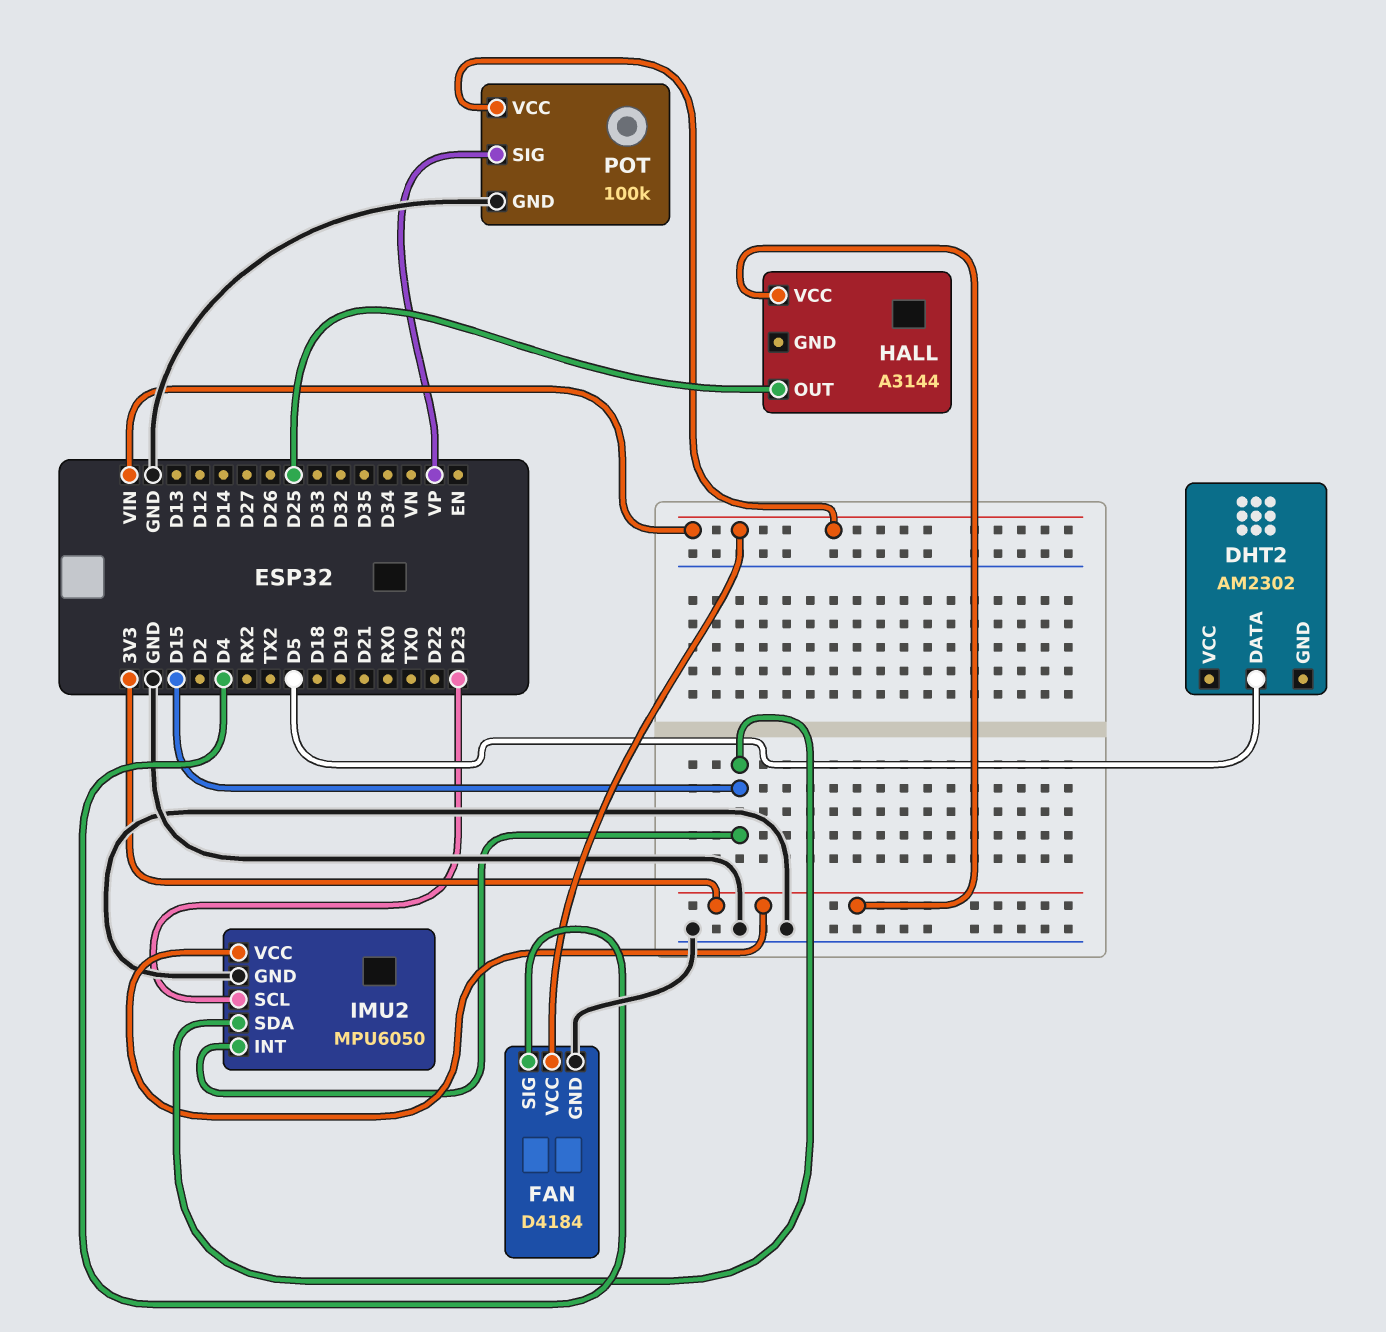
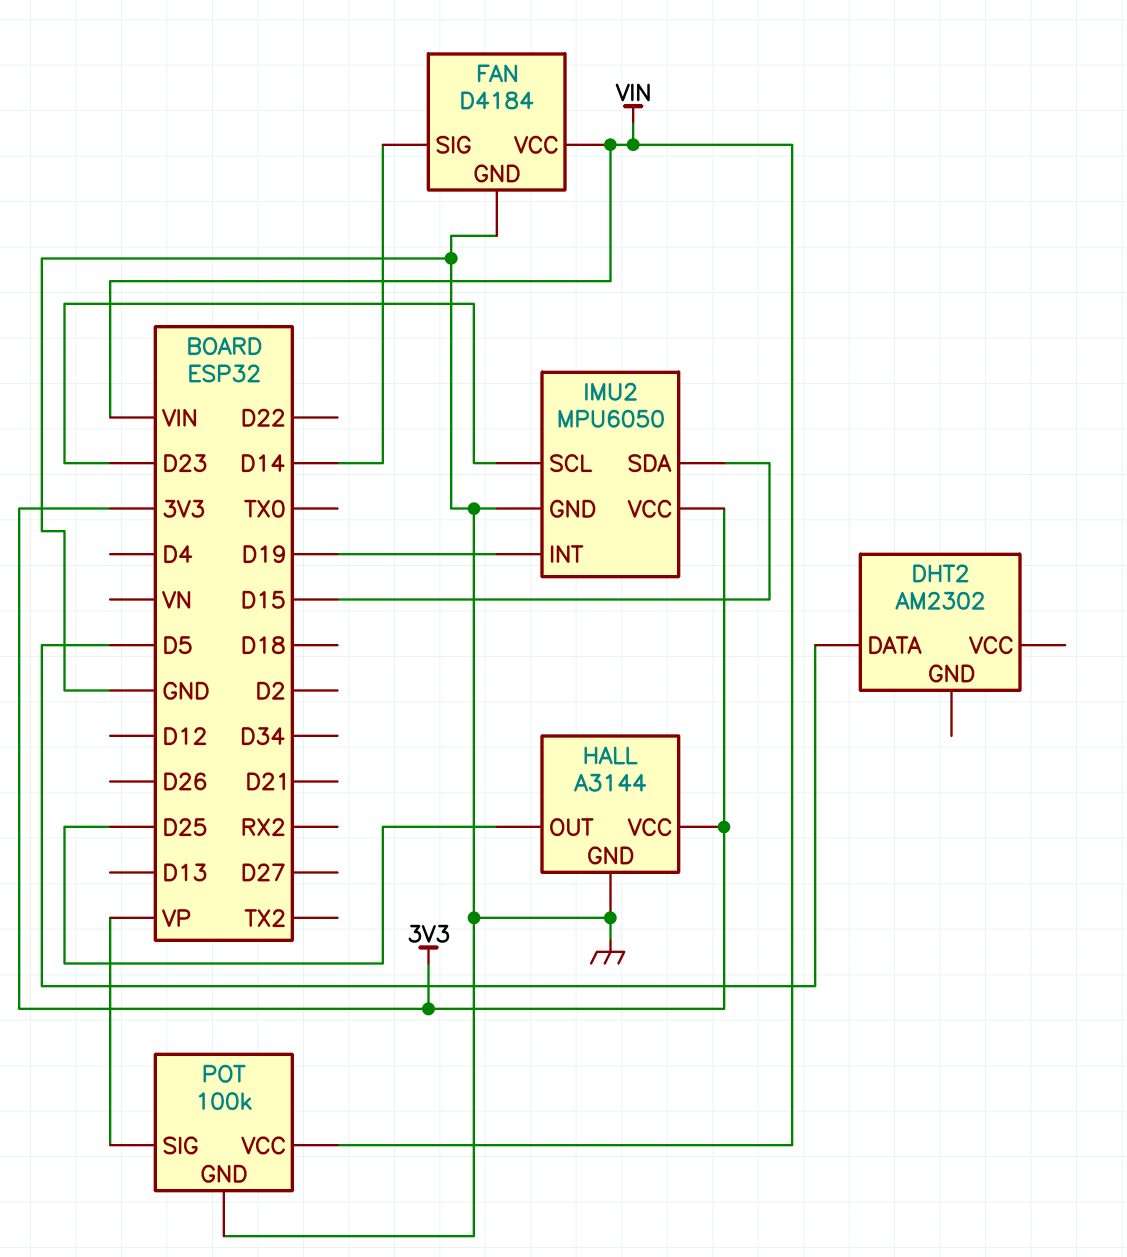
FAN pin SIG: D4 -> D14
HALL pin GND: none -> GND
IMU2 pin INT: D15 -> D19

